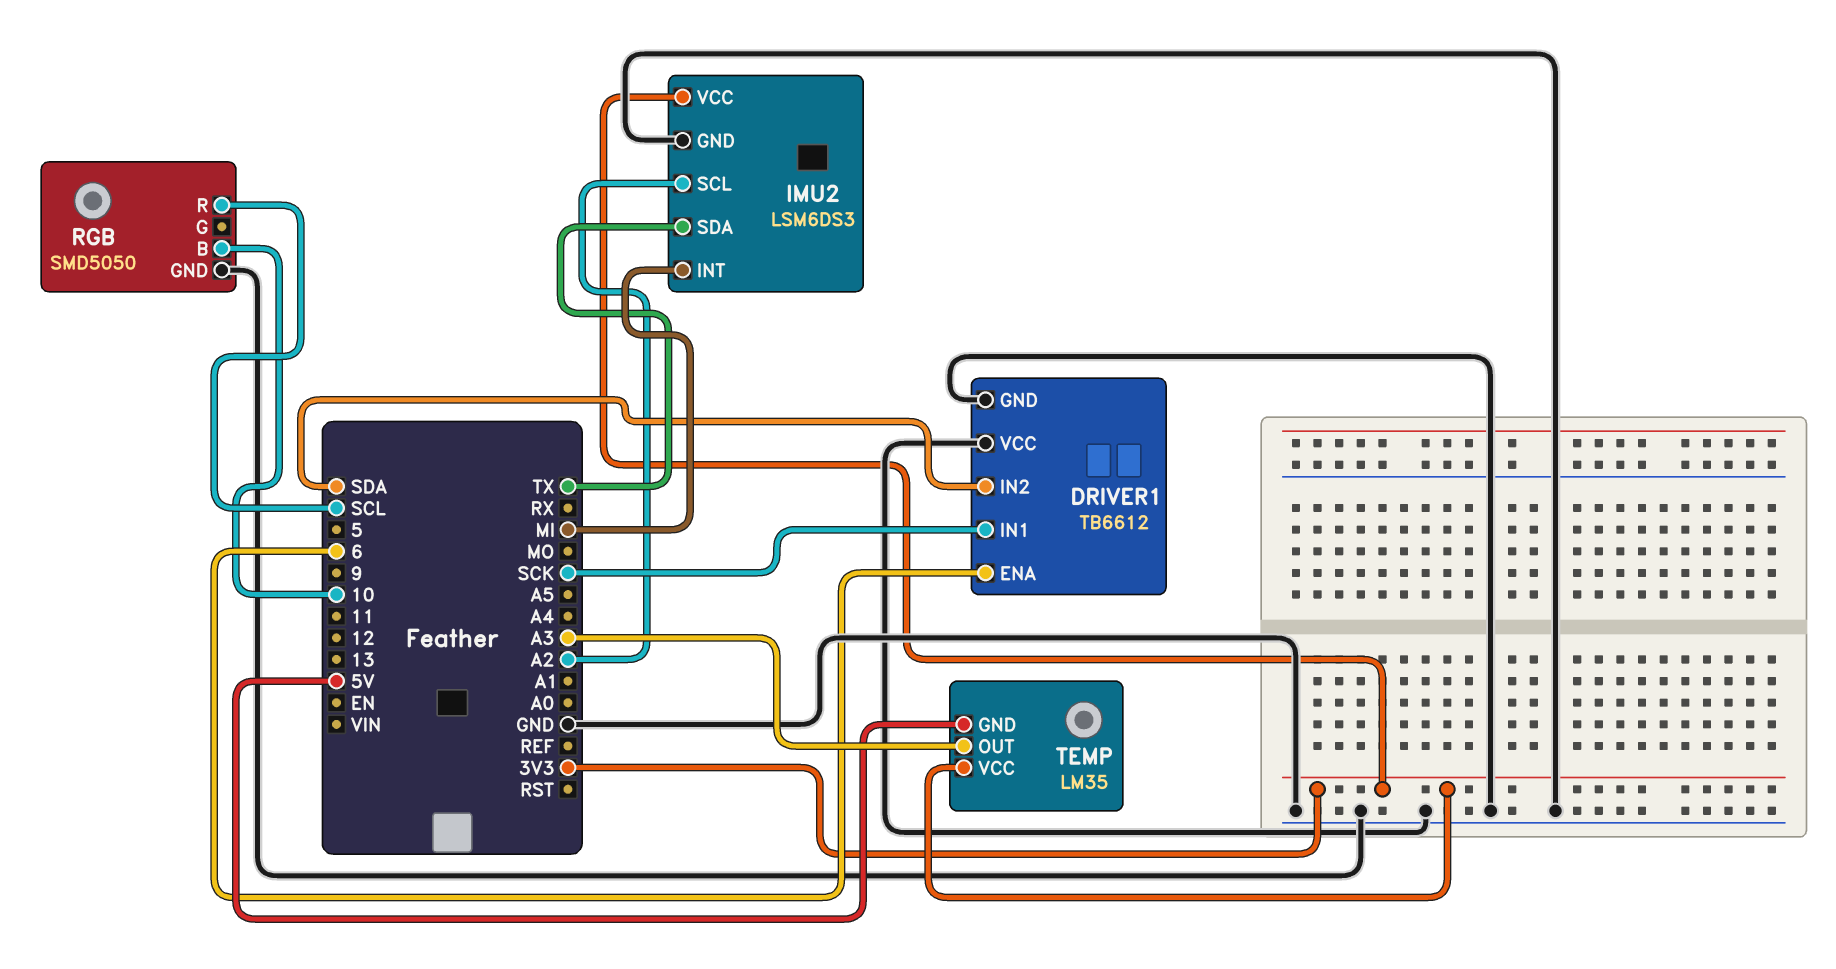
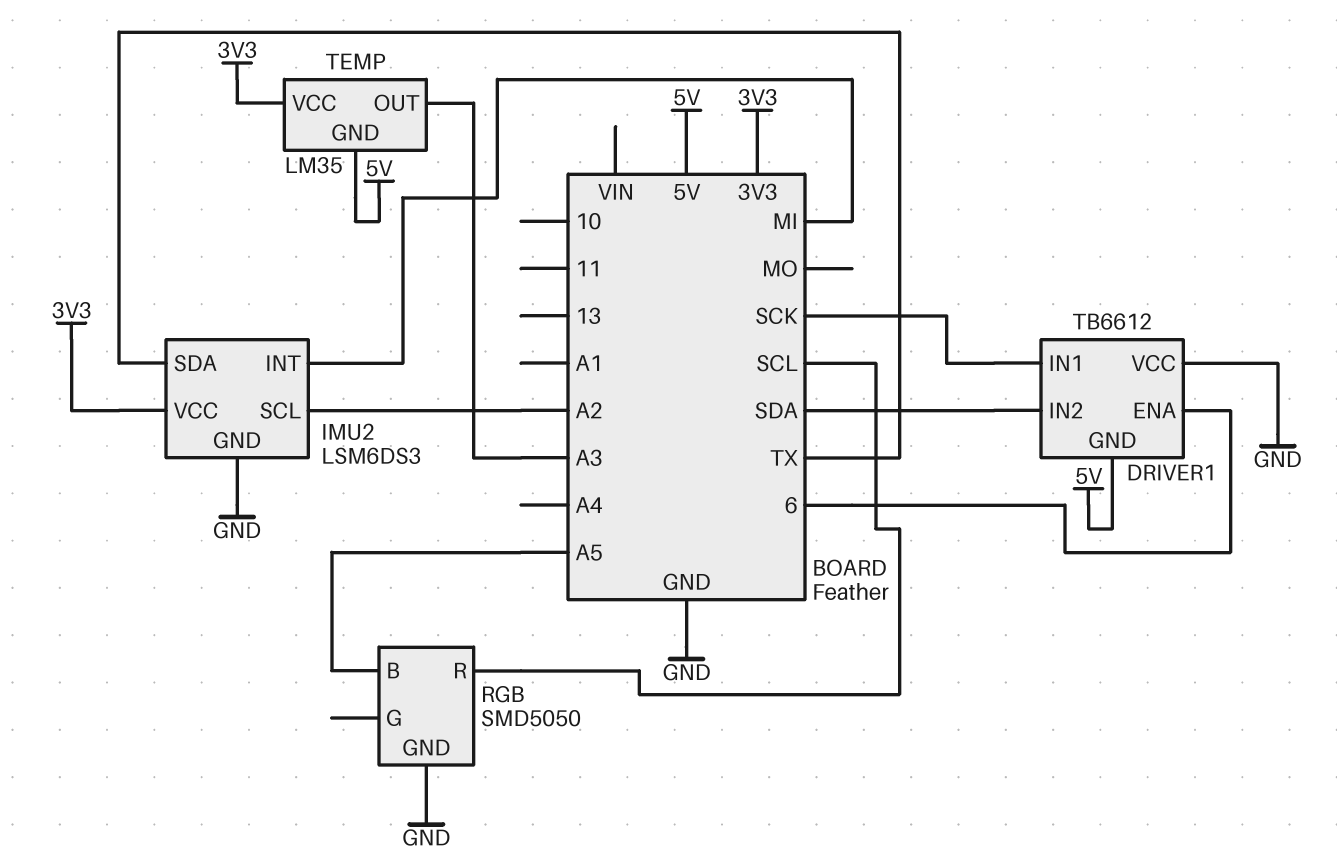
DRIVER1 pin GND: GND -> 5V
RGB pin B: 10 -> A5

